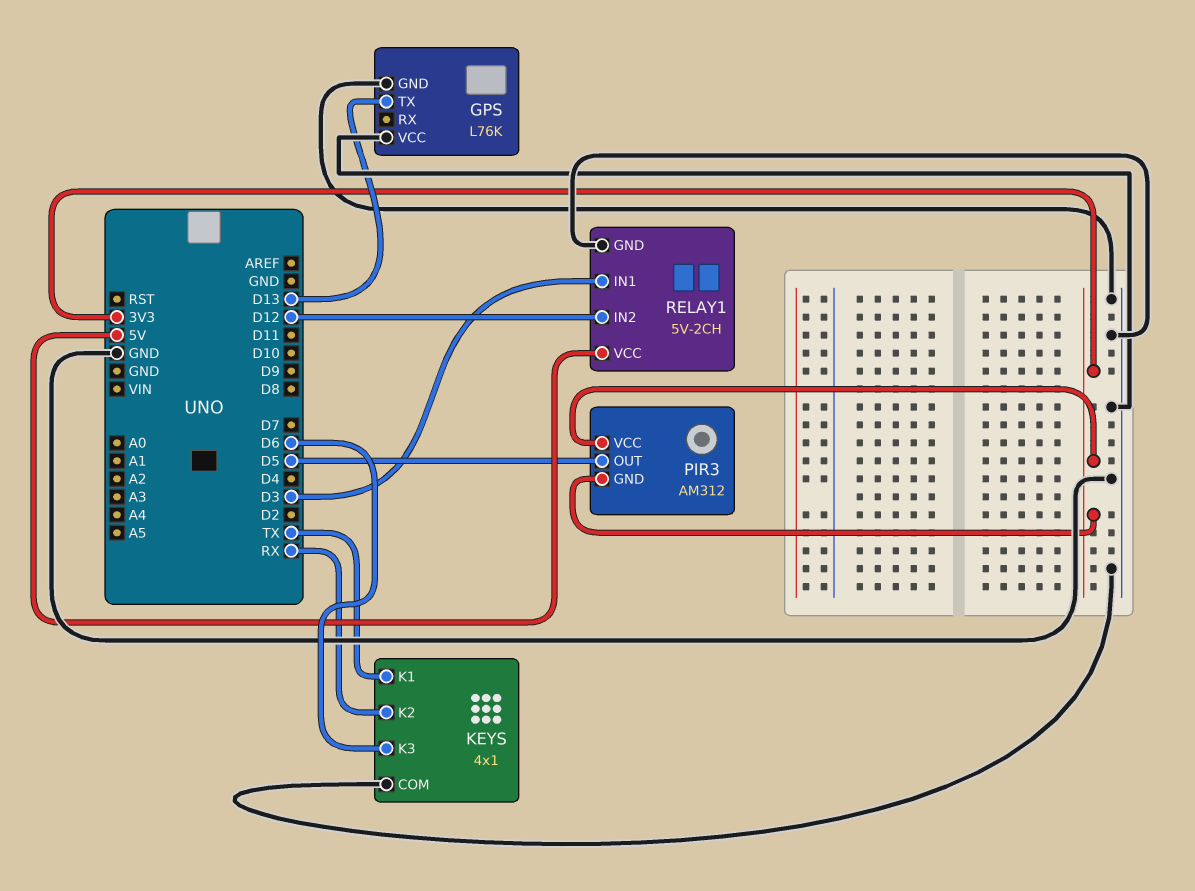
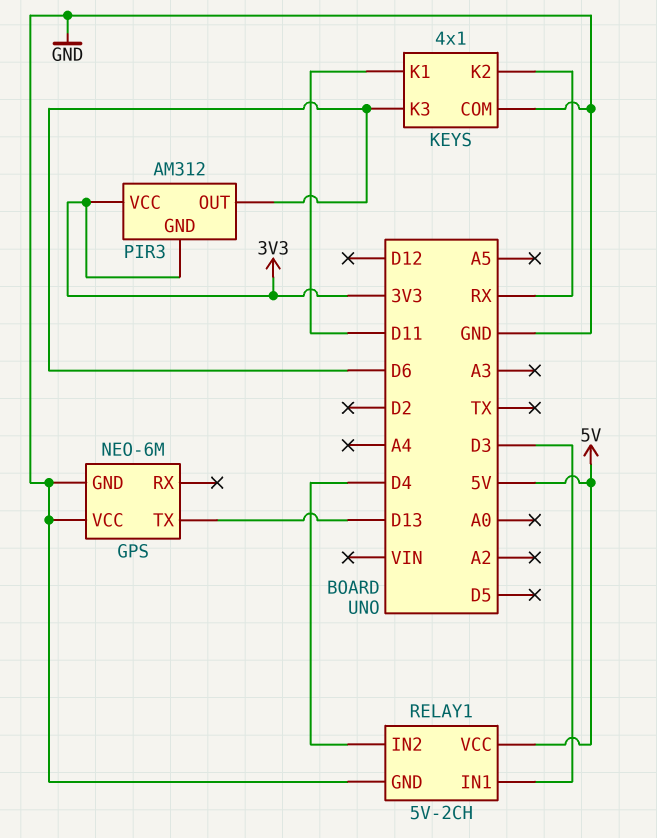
GPS: L76K -> NEO-6M
KEYS pin K1: TX -> D11
PIR3 pin OUT: D5 -> D6
RELAY1 pin IN2: D12 -> D4

